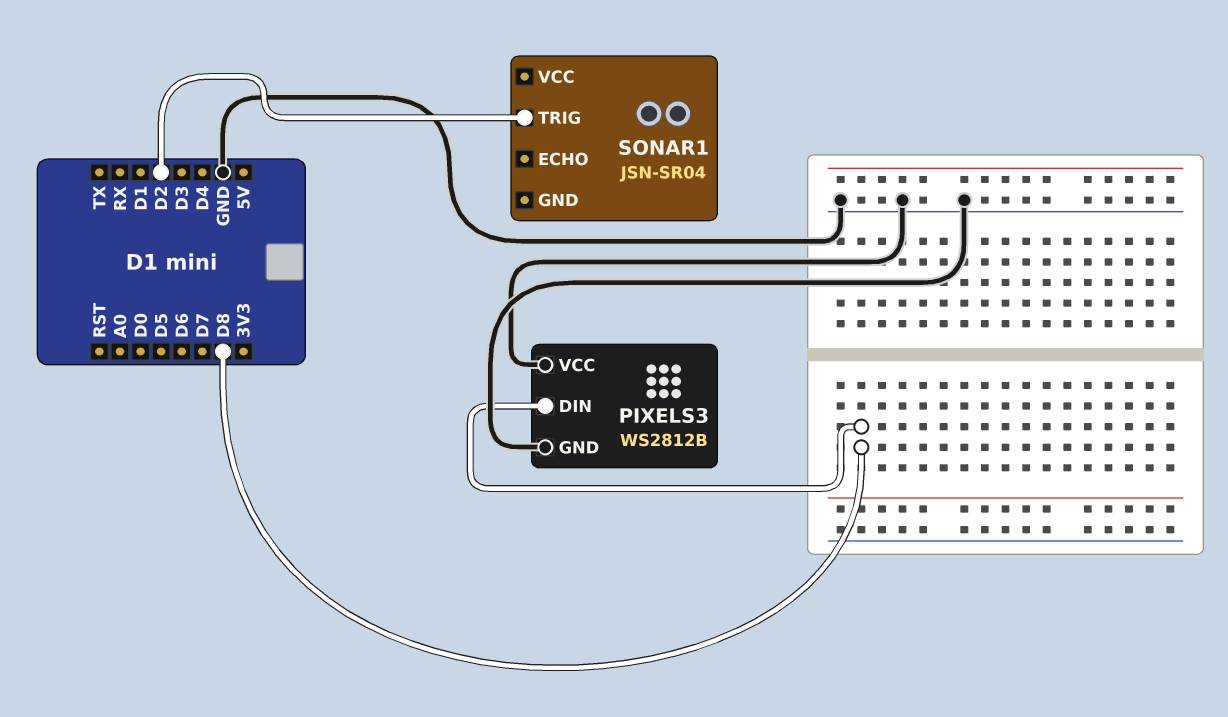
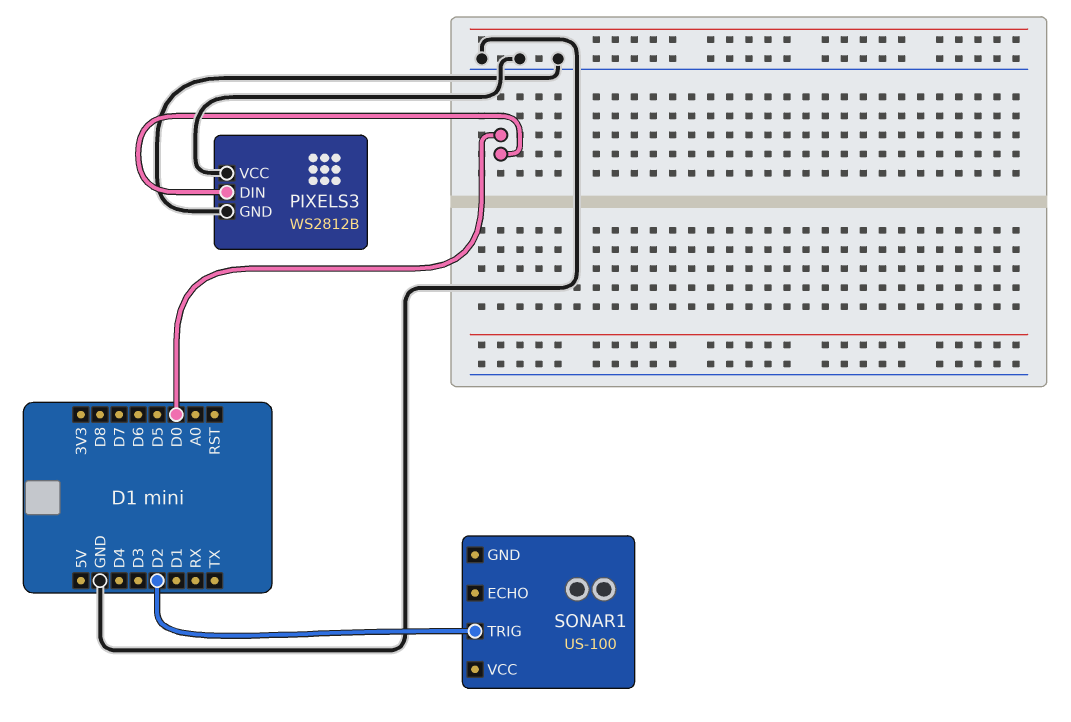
PIXELS3 pin DIN: D8 -> D0
SONAR1: JSN-SR04 -> US-100

